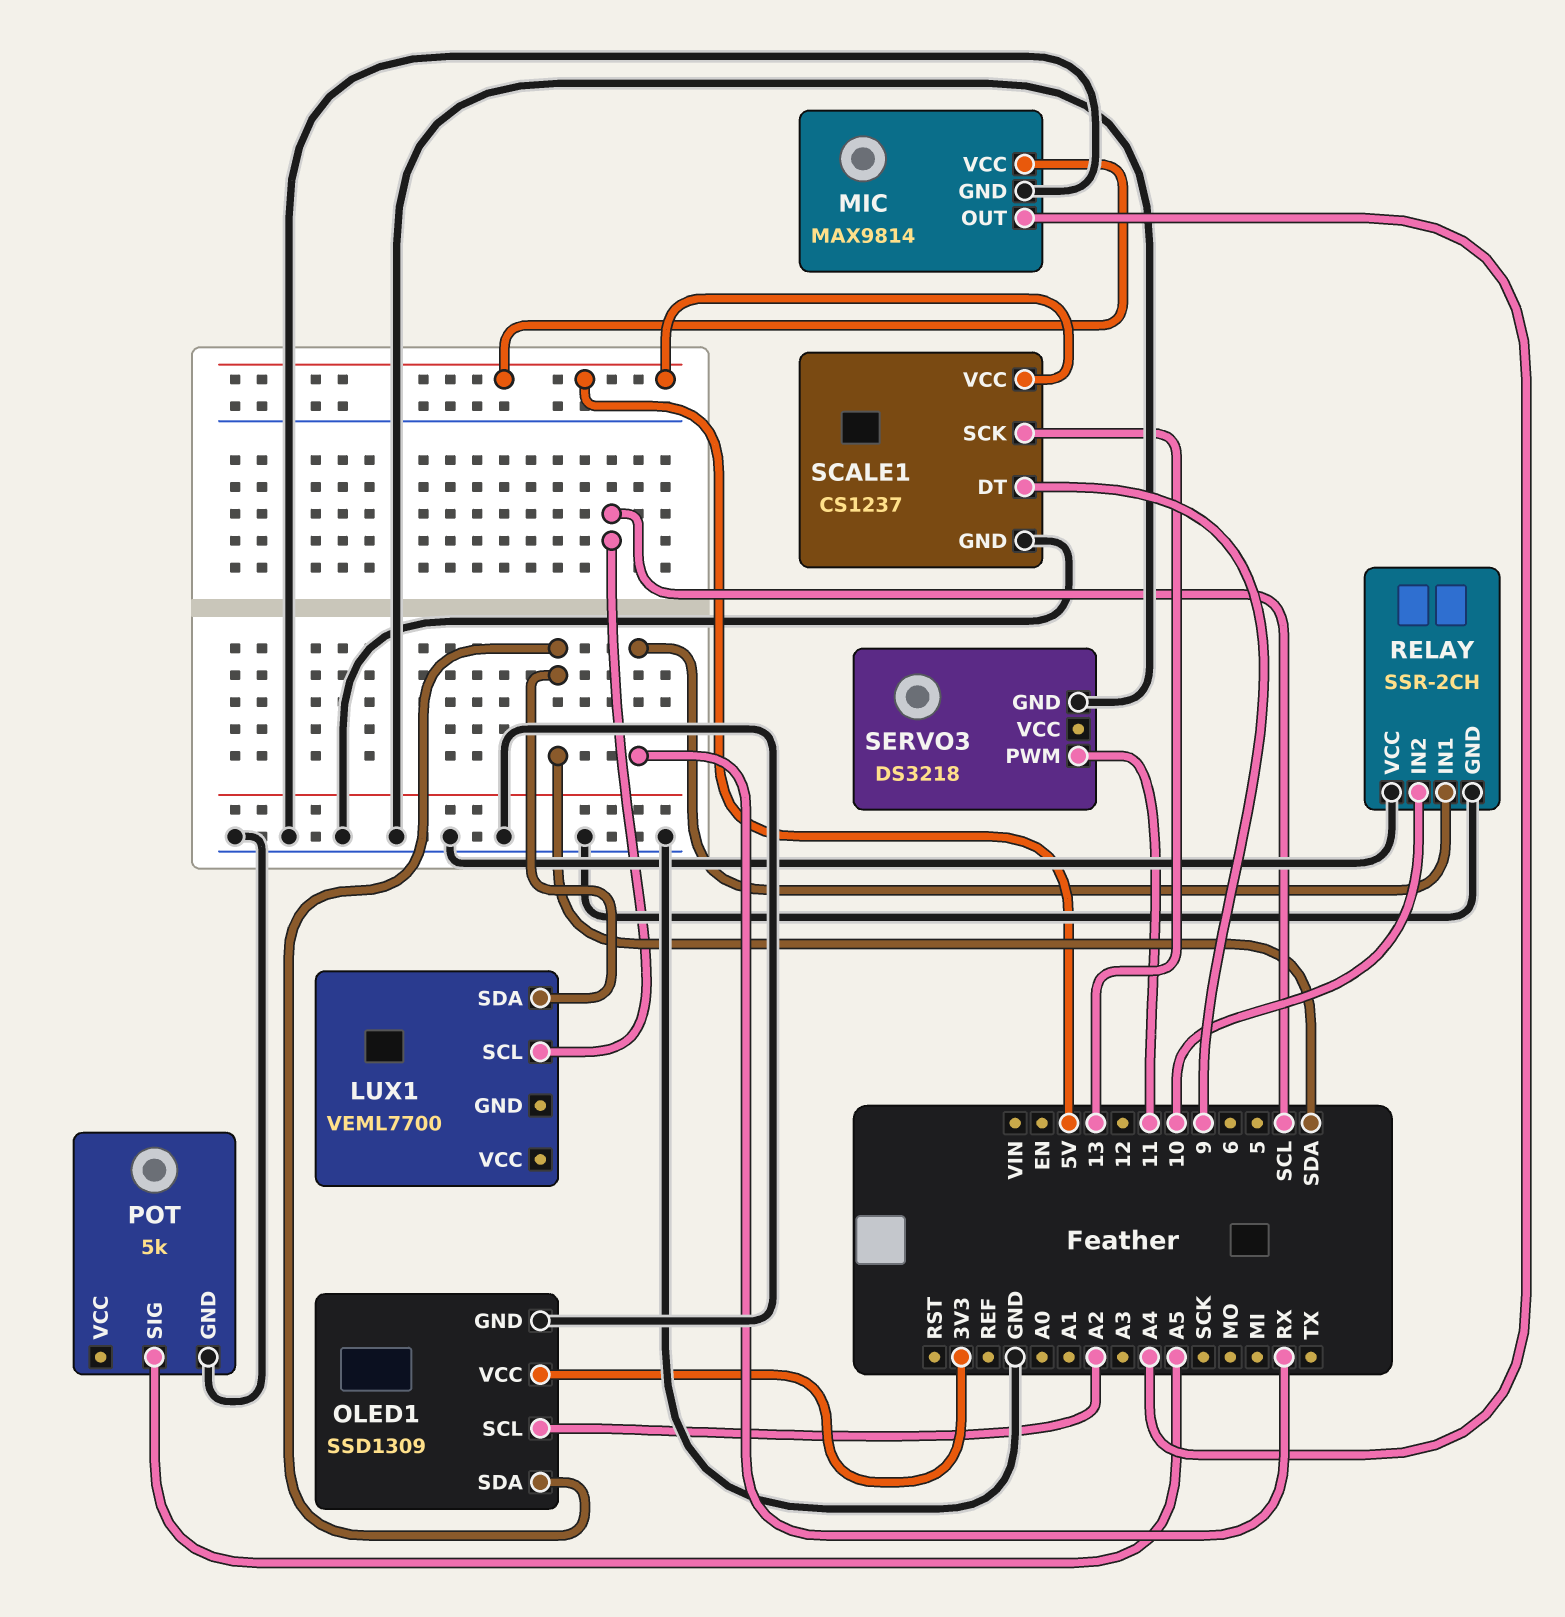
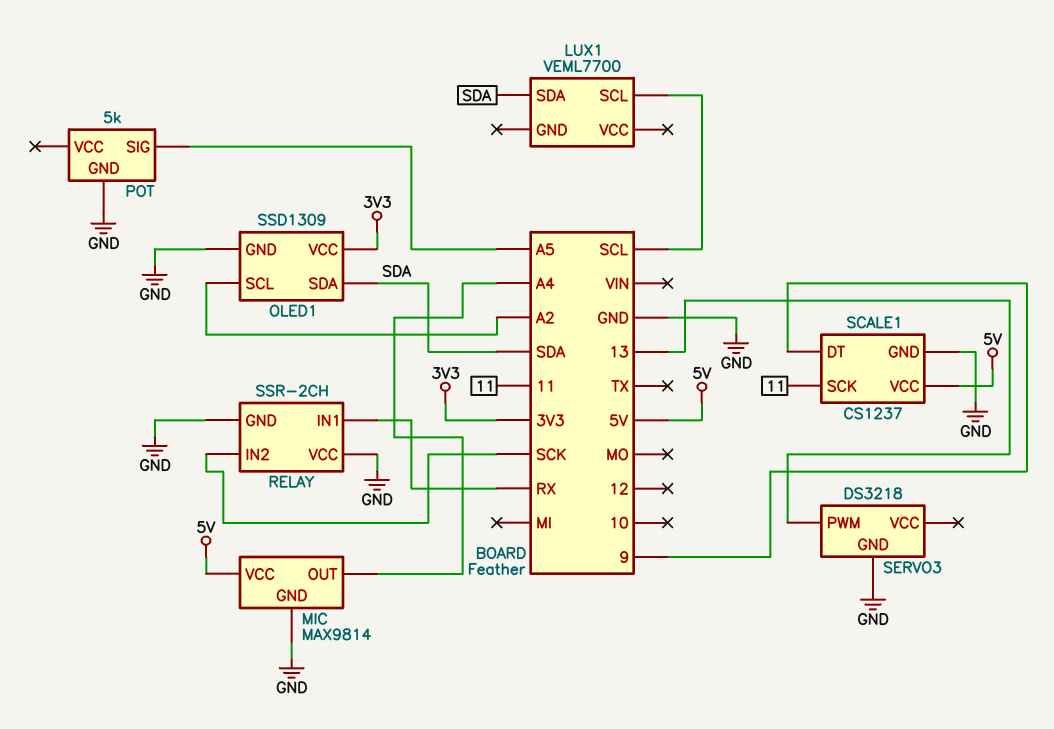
RELAY pin IN2: 10 -> SCK
SCALE1 pin SCK: 13 -> 11
SERVO3 pin PWM: 11 -> 13

